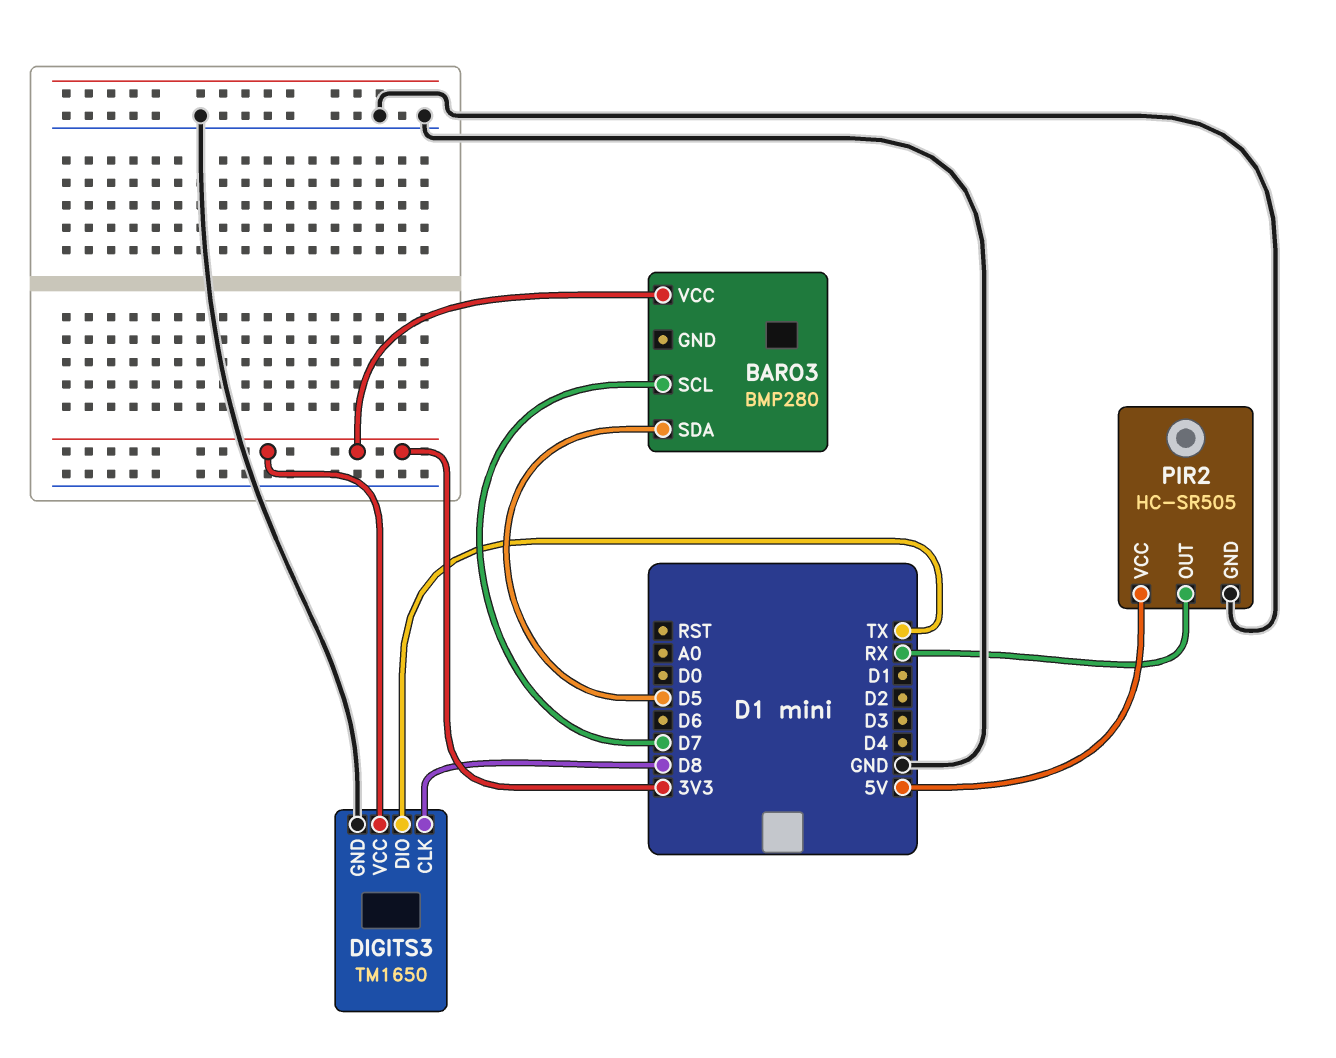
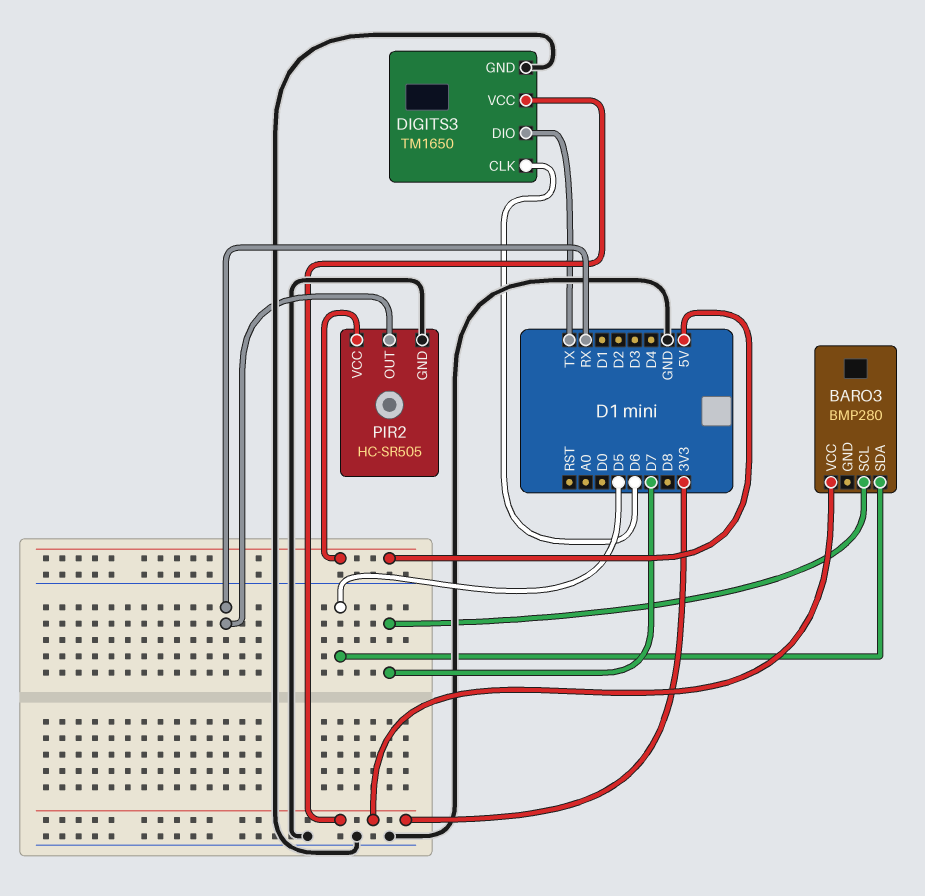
DIGITS3 pin CLK: D8 -> D6

